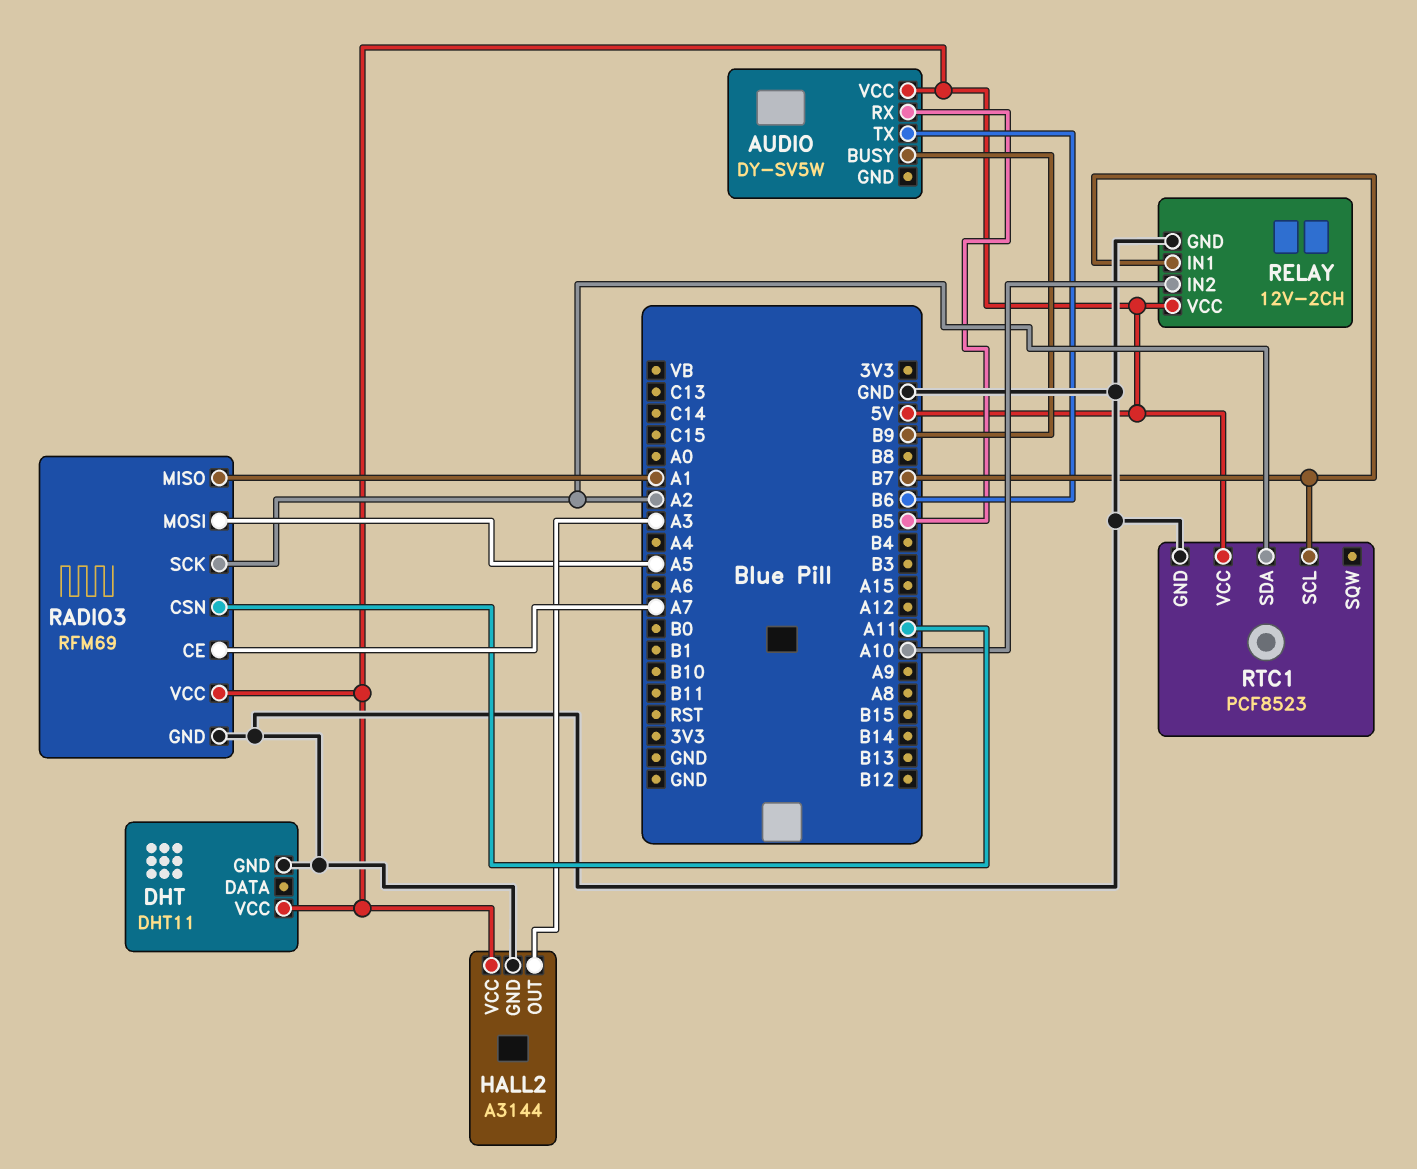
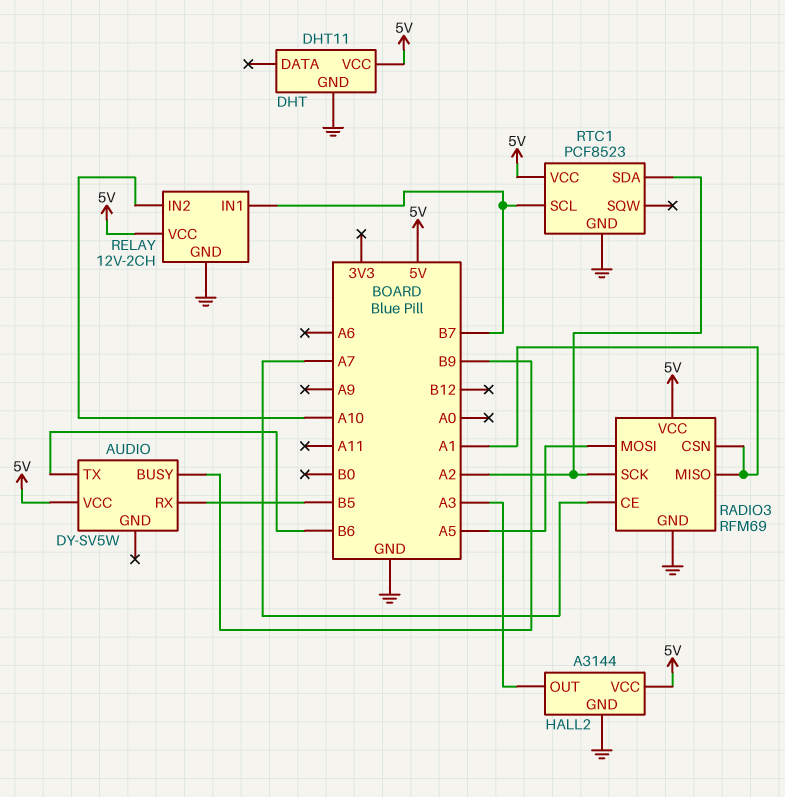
RADIO3 pin CSN: A11 -> A1

